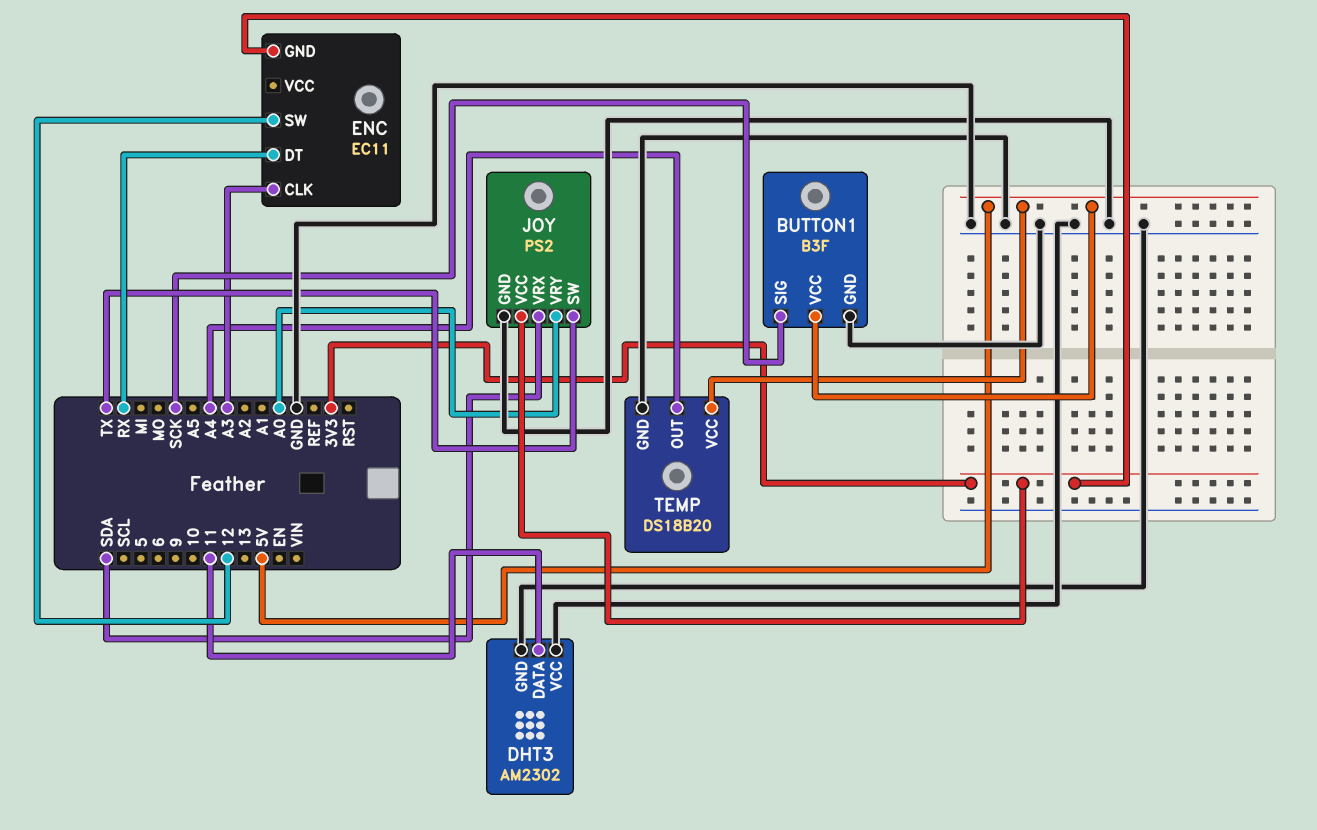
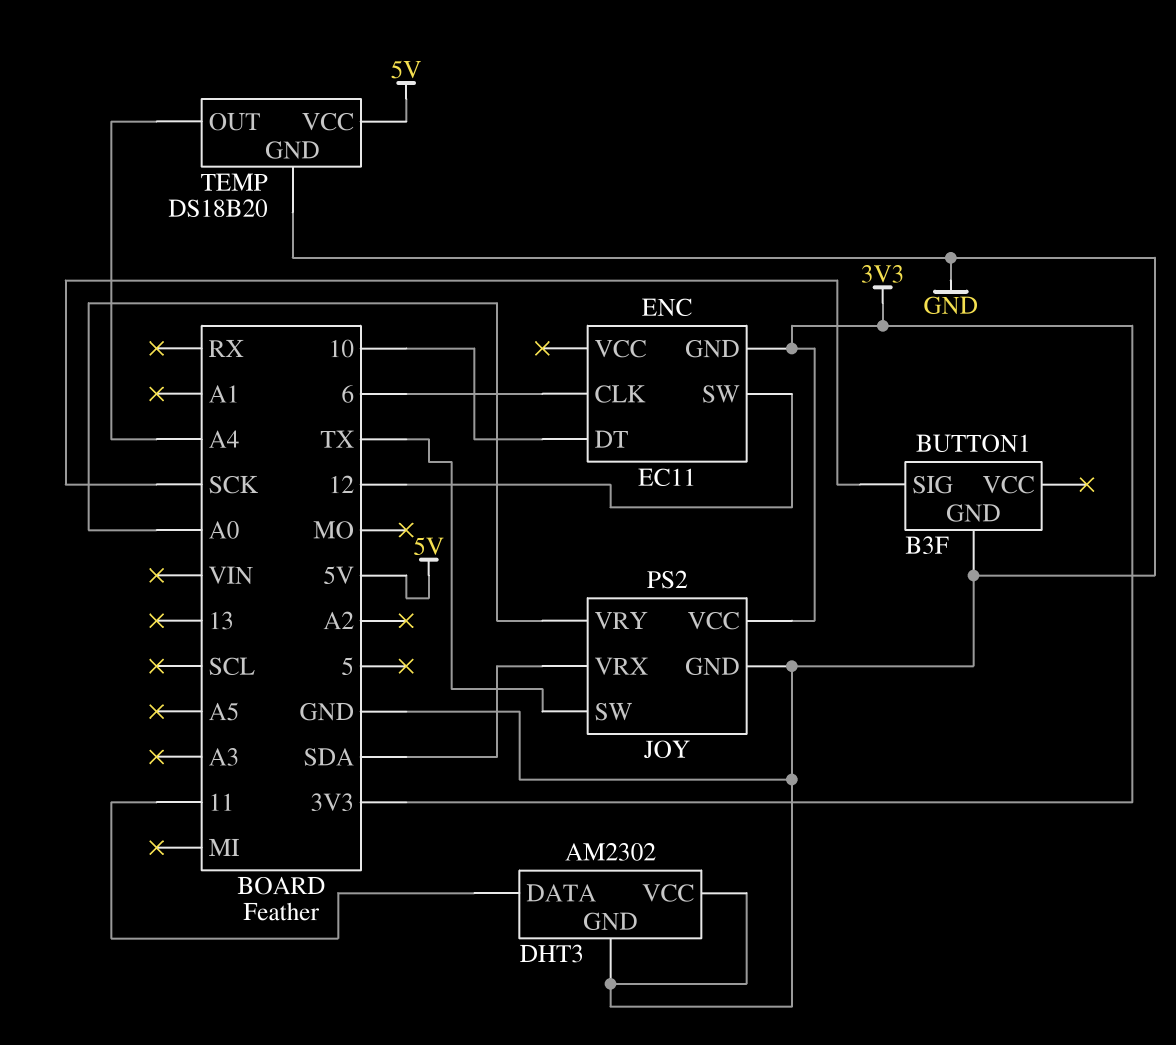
BUTTON1 pin VCC: 5V -> none
ENC pin CLK: A3 -> 6
ENC pin DT: RX -> 10

